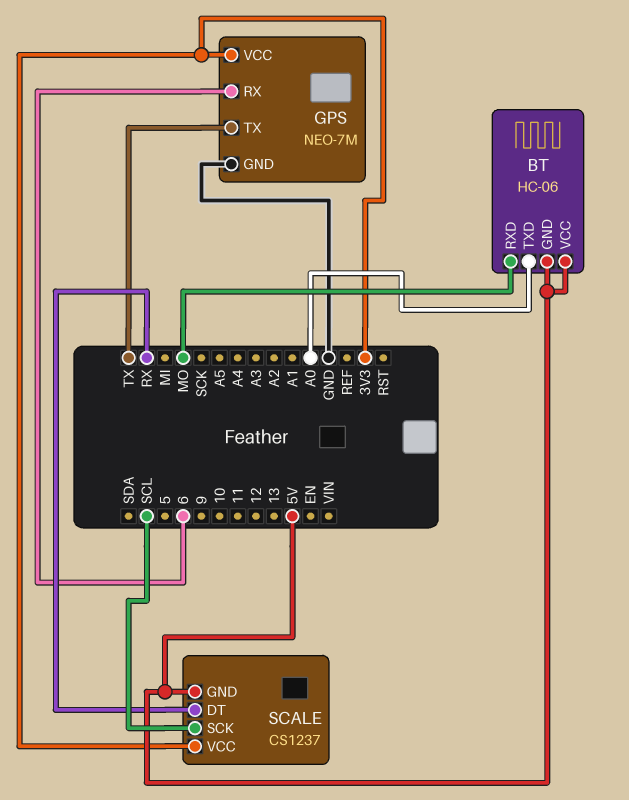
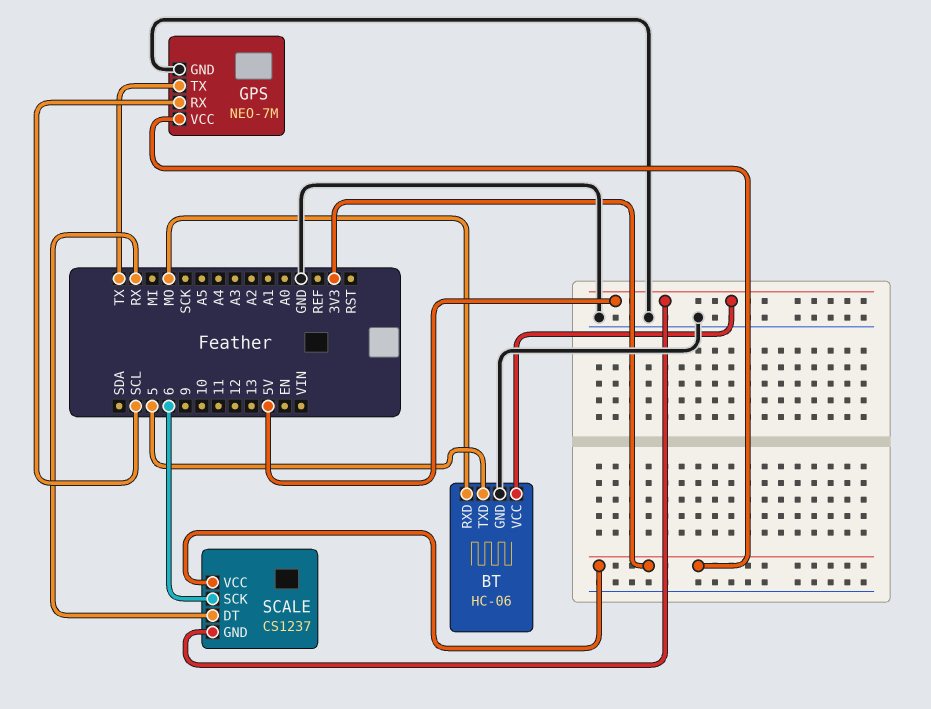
BT pin GND: 5V -> GND
BT pin TXD: A0 -> 5
GPS pin RX: 6 -> SCL
SCALE pin SCK: SCL -> 6

